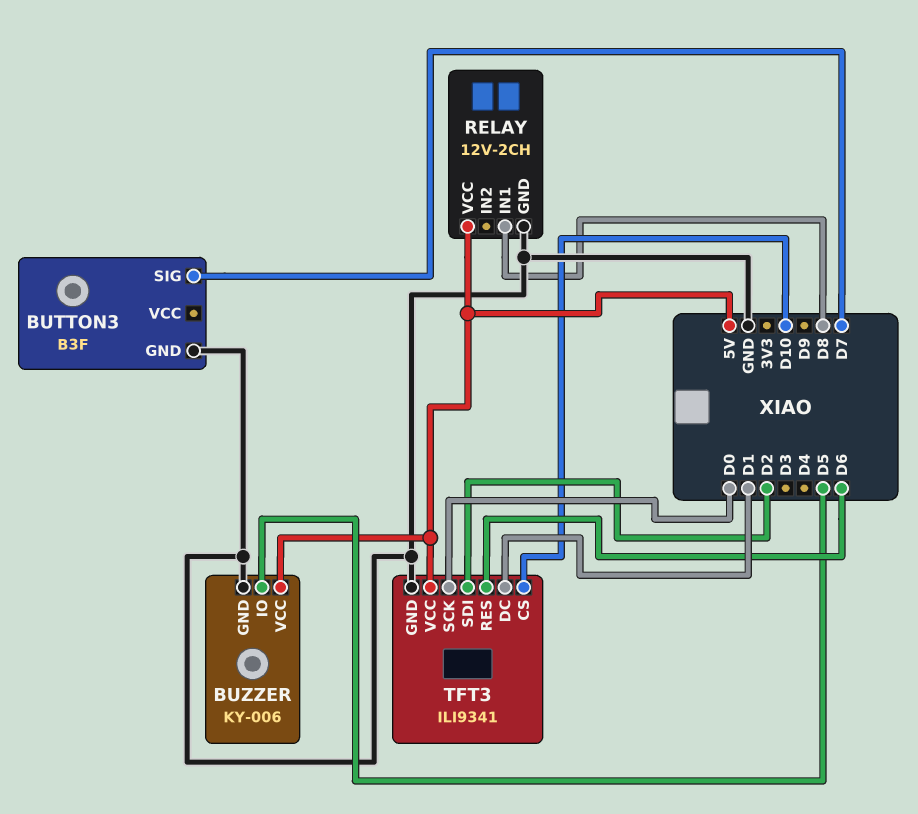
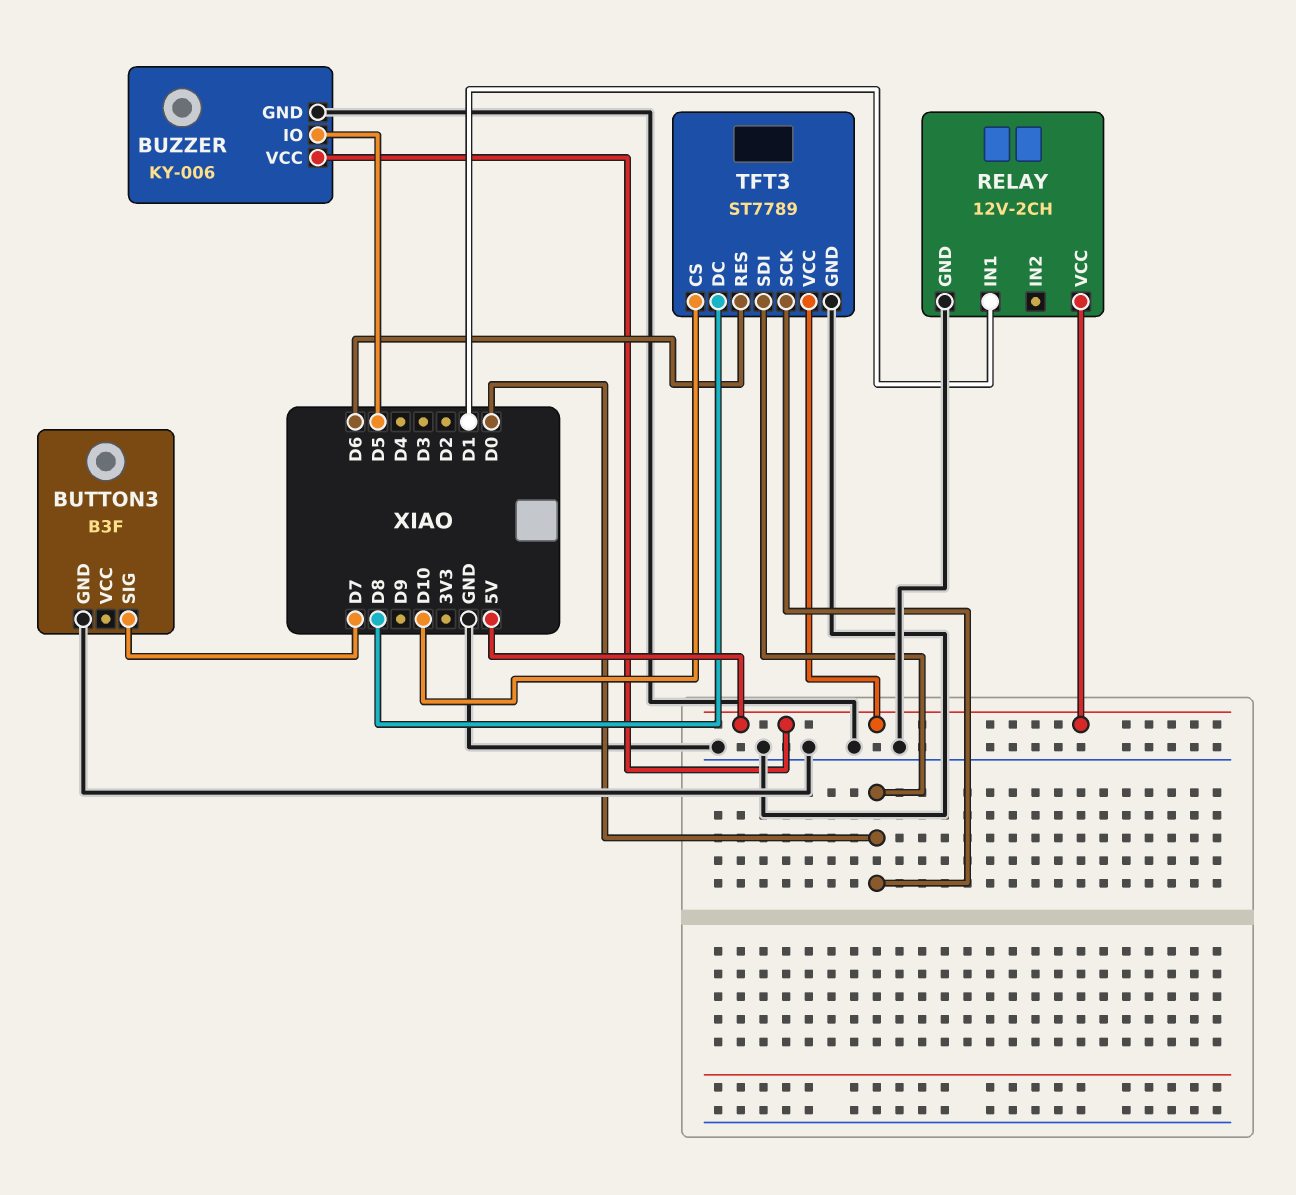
RELAY pin IN1: D8 -> D1
TFT3: ILI9341 -> ST7789
TFT3 pin DC: D1 -> D8
TFT3 pin SDI: D2 -> D0

